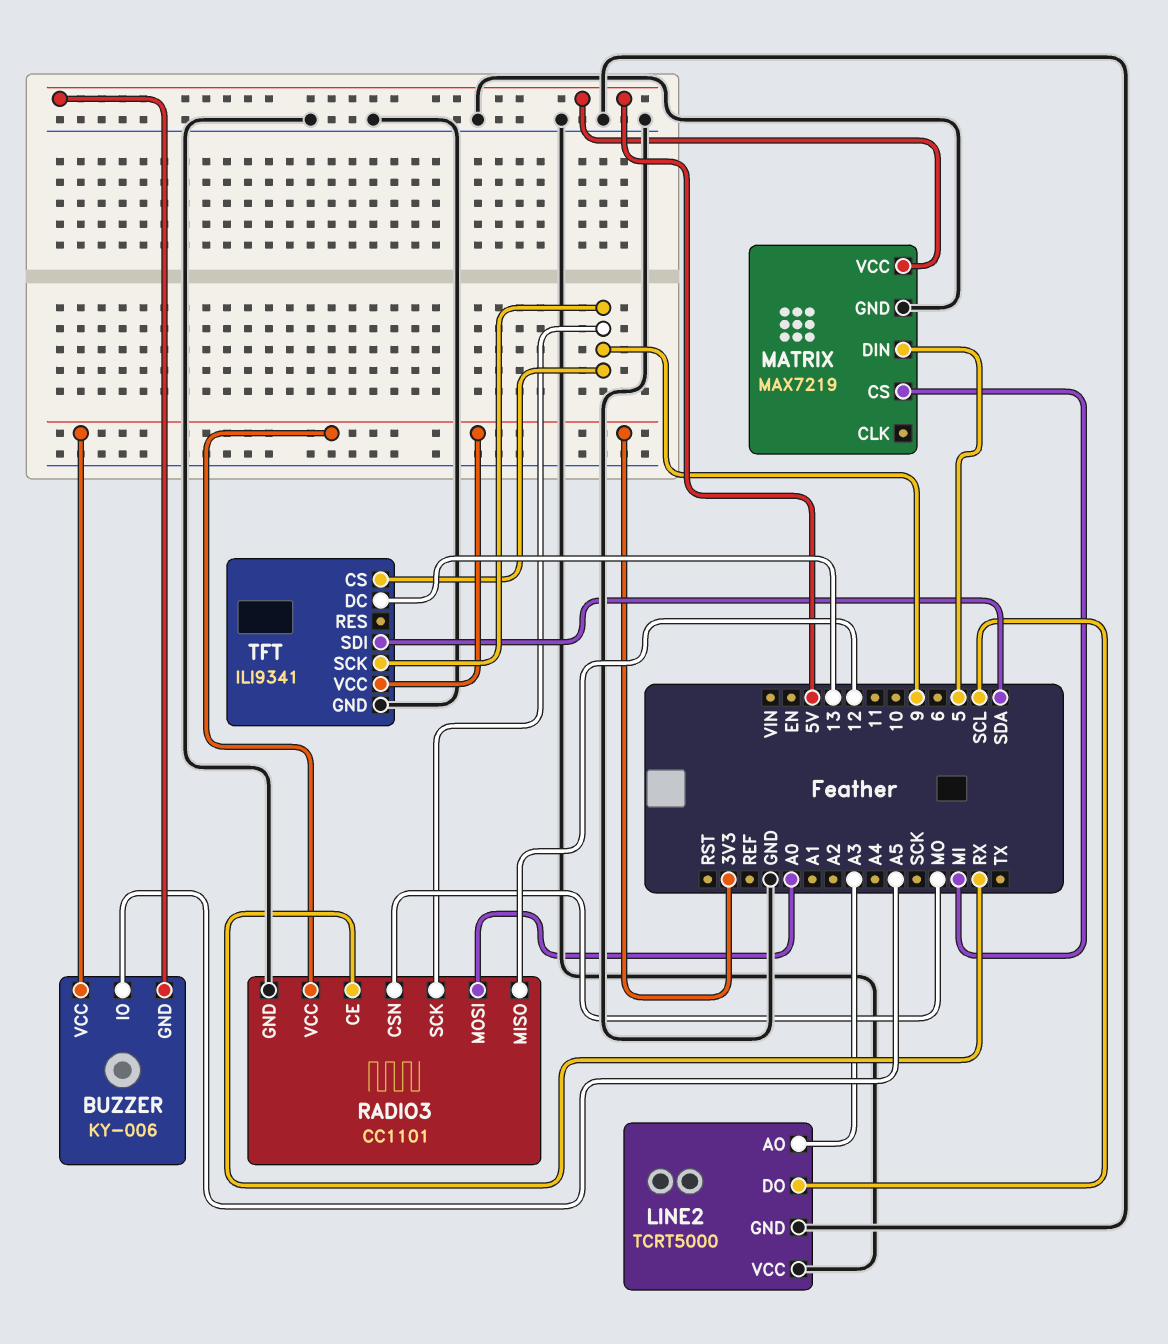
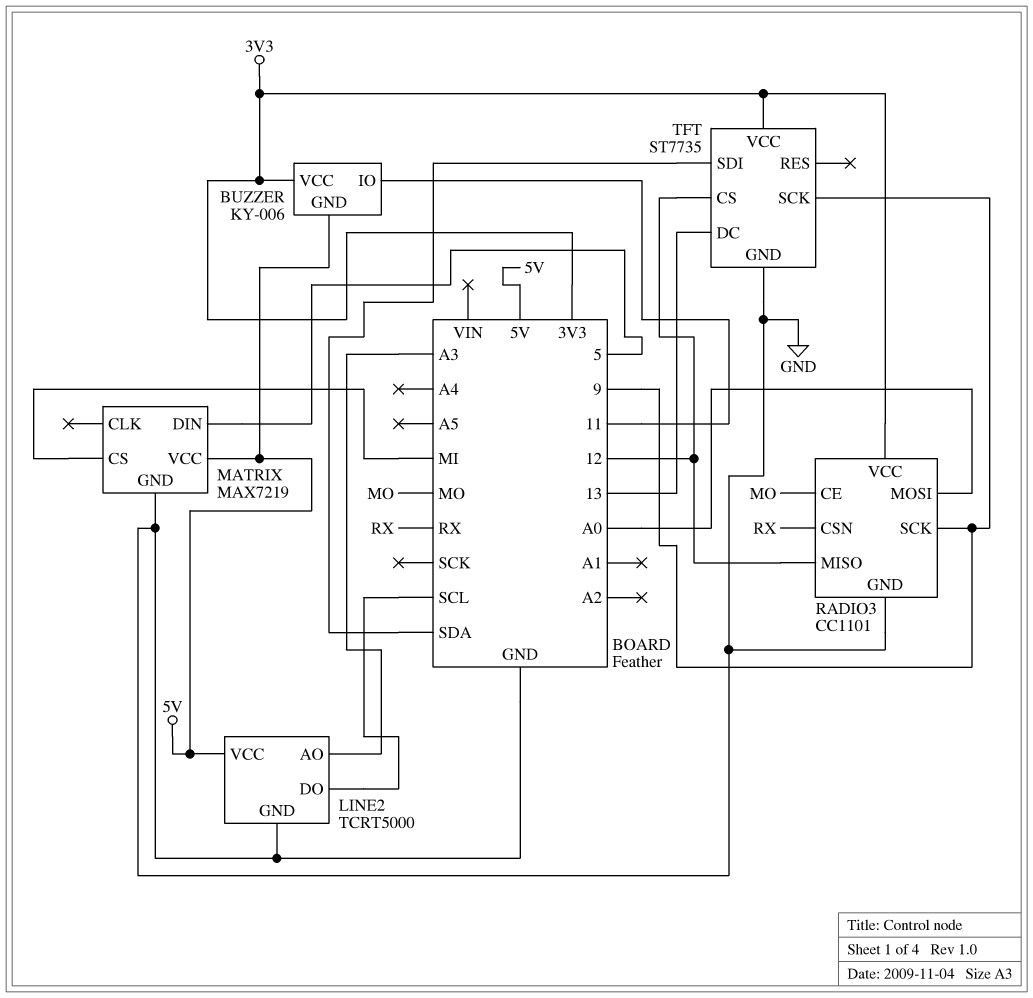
BUZZER pin IO: A5 -> 11
LINE2 pin VCC: GND -> 5V
RADIO3 pin CE: RX -> MO
RADIO3 pin CSN: MO -> RX
TFT: ILI9341 -> ST7735
TFT pin CS: 9 -> 12

